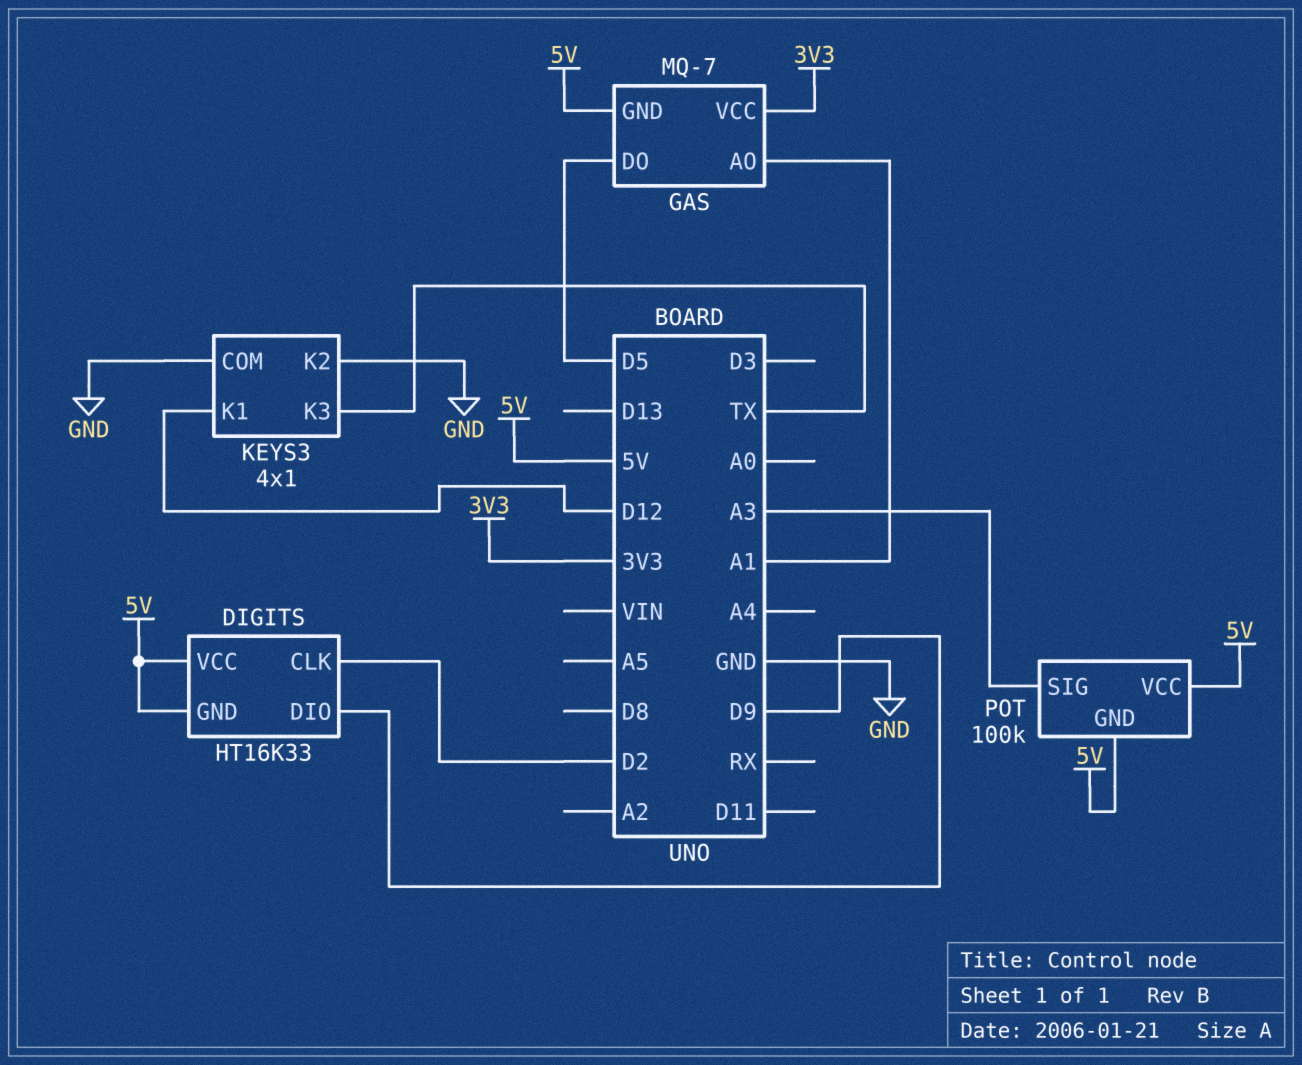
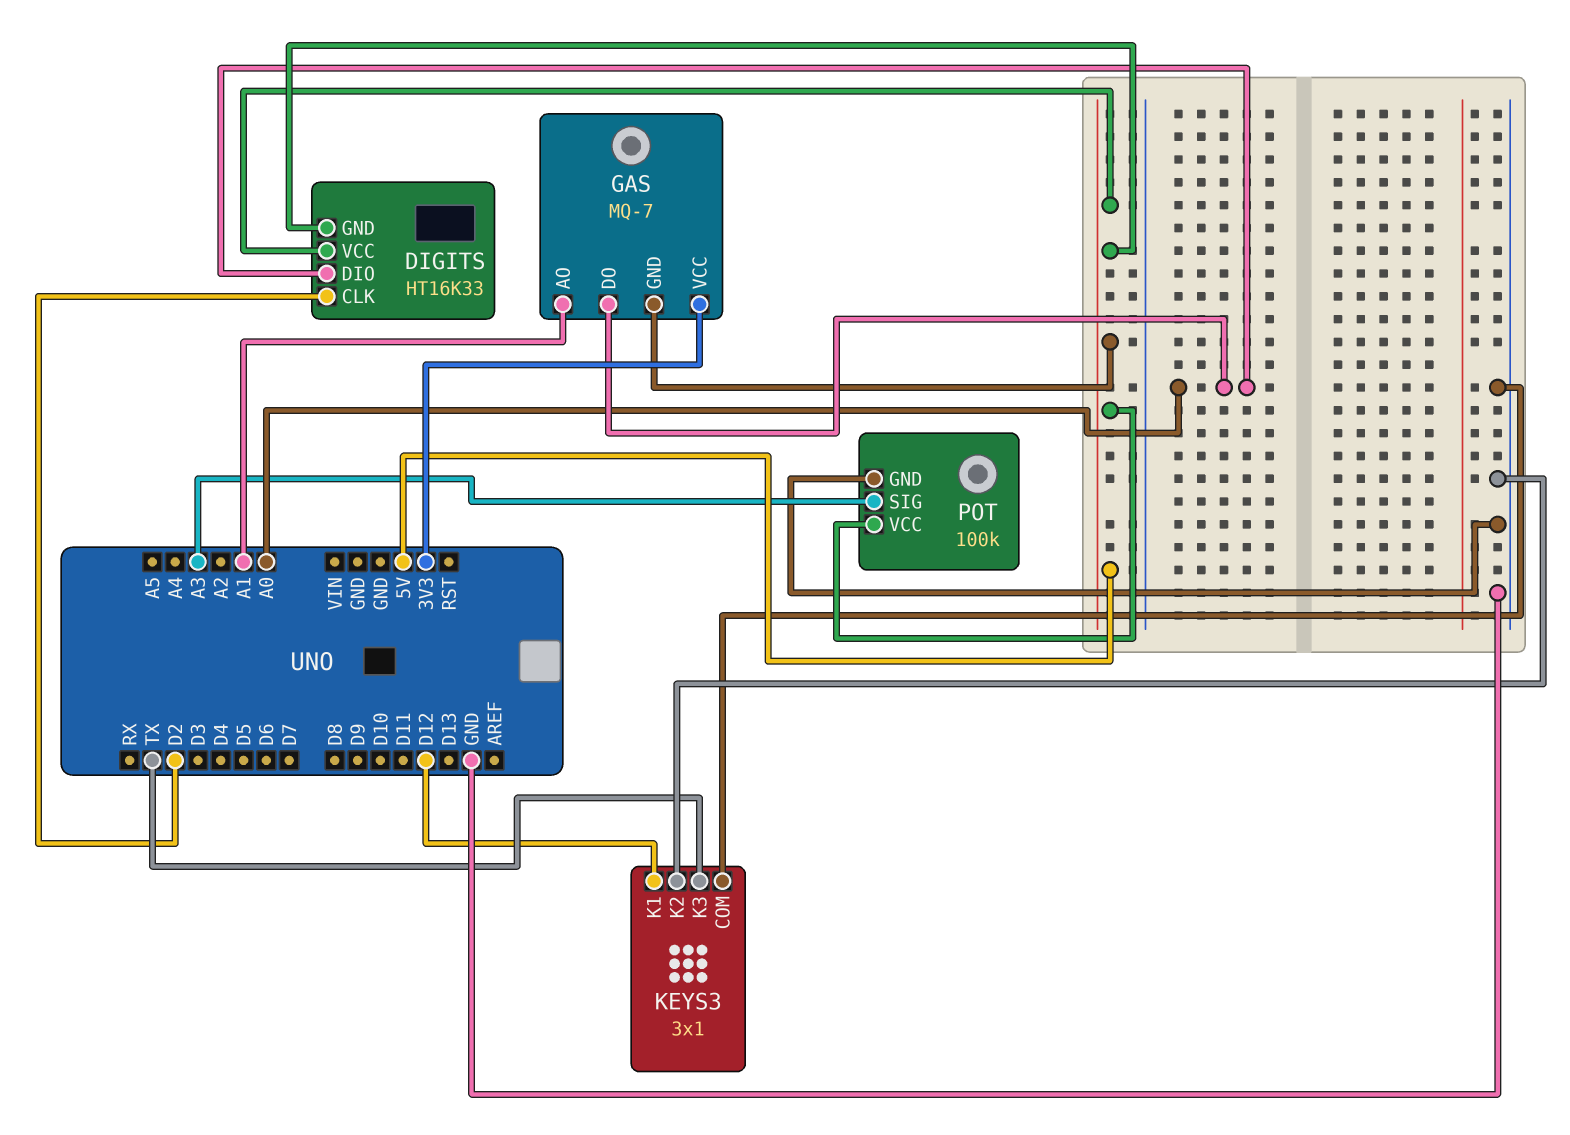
DIGITS pin DIO: D9 -> A0
GAS pin DO: D5 -> A0
KEYS3: 4x1 -> 3x1
POT pin GND: 5V -> GND

